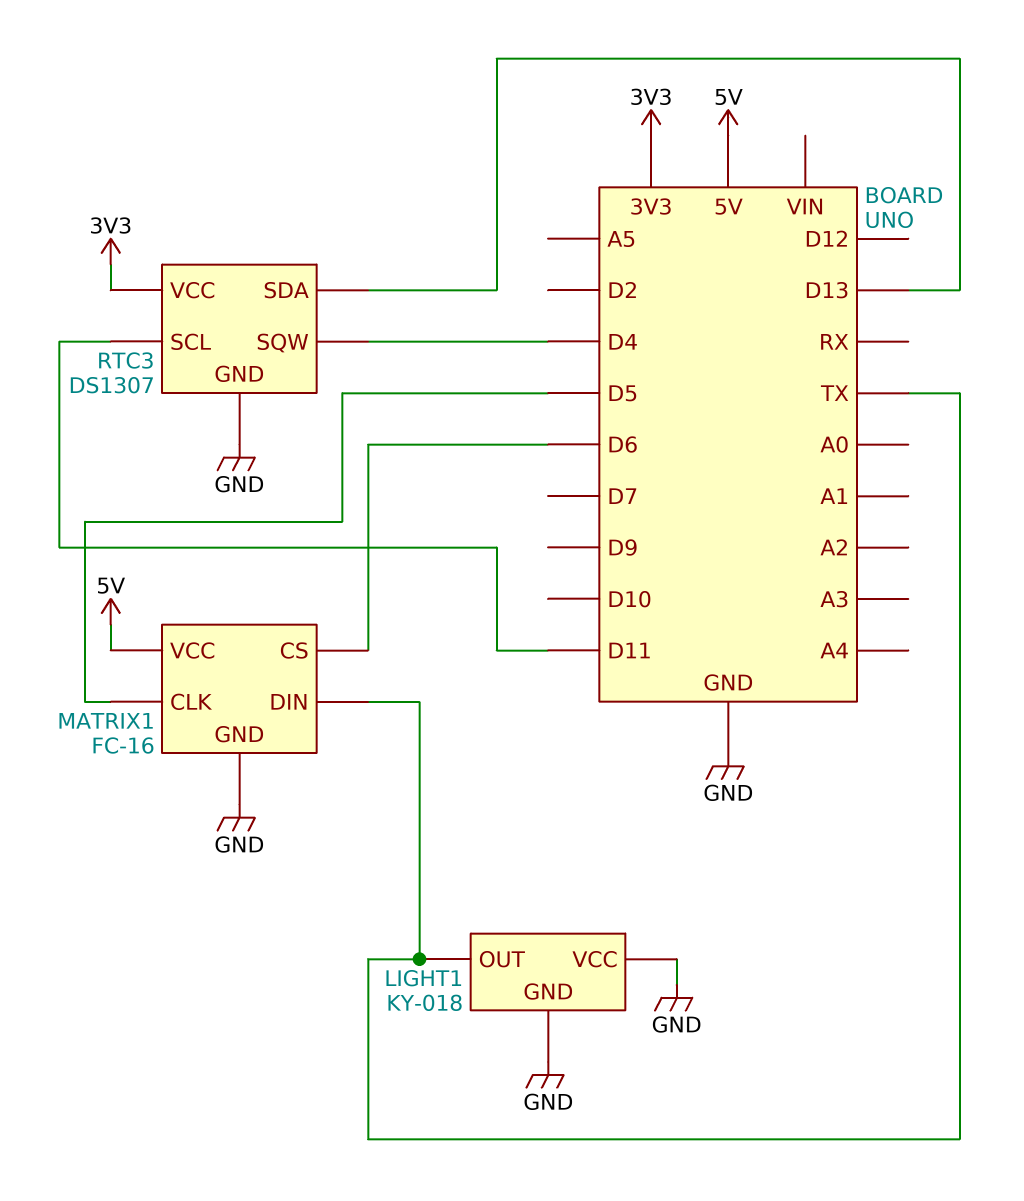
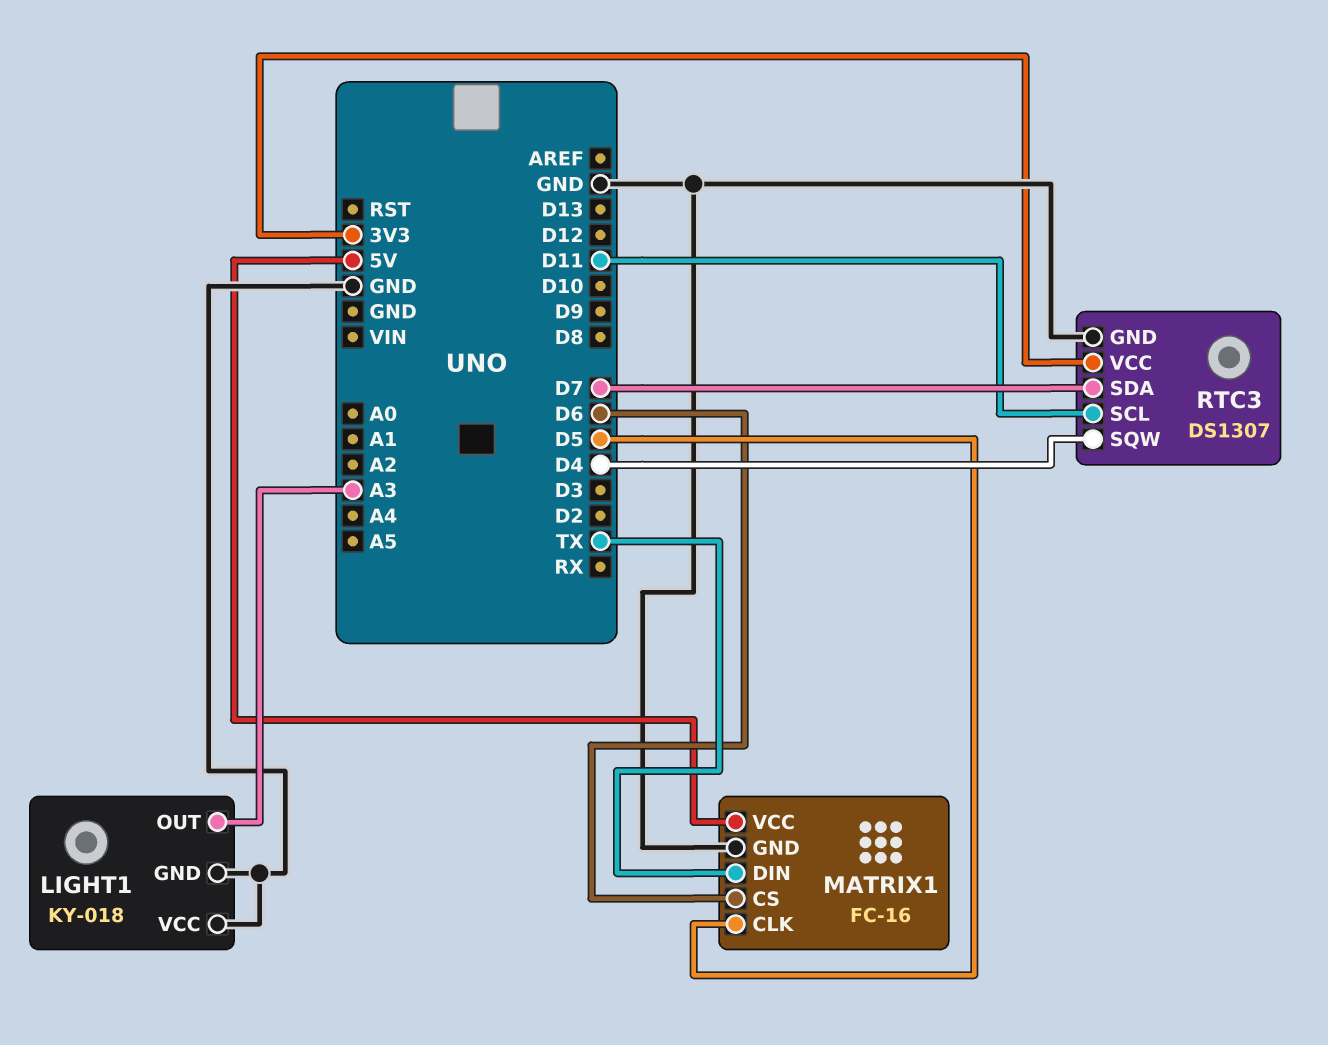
LIGHT1 pin OUT: TX -> A3
RTC3 pin SDA: D13 -> D7

